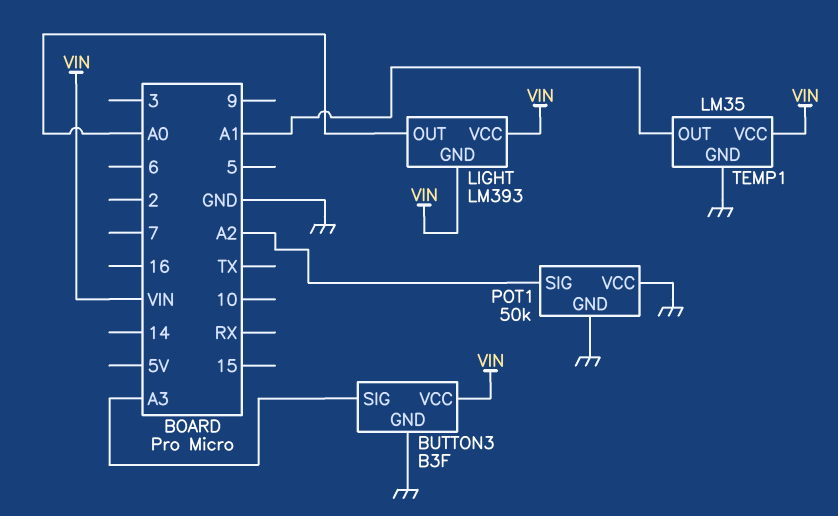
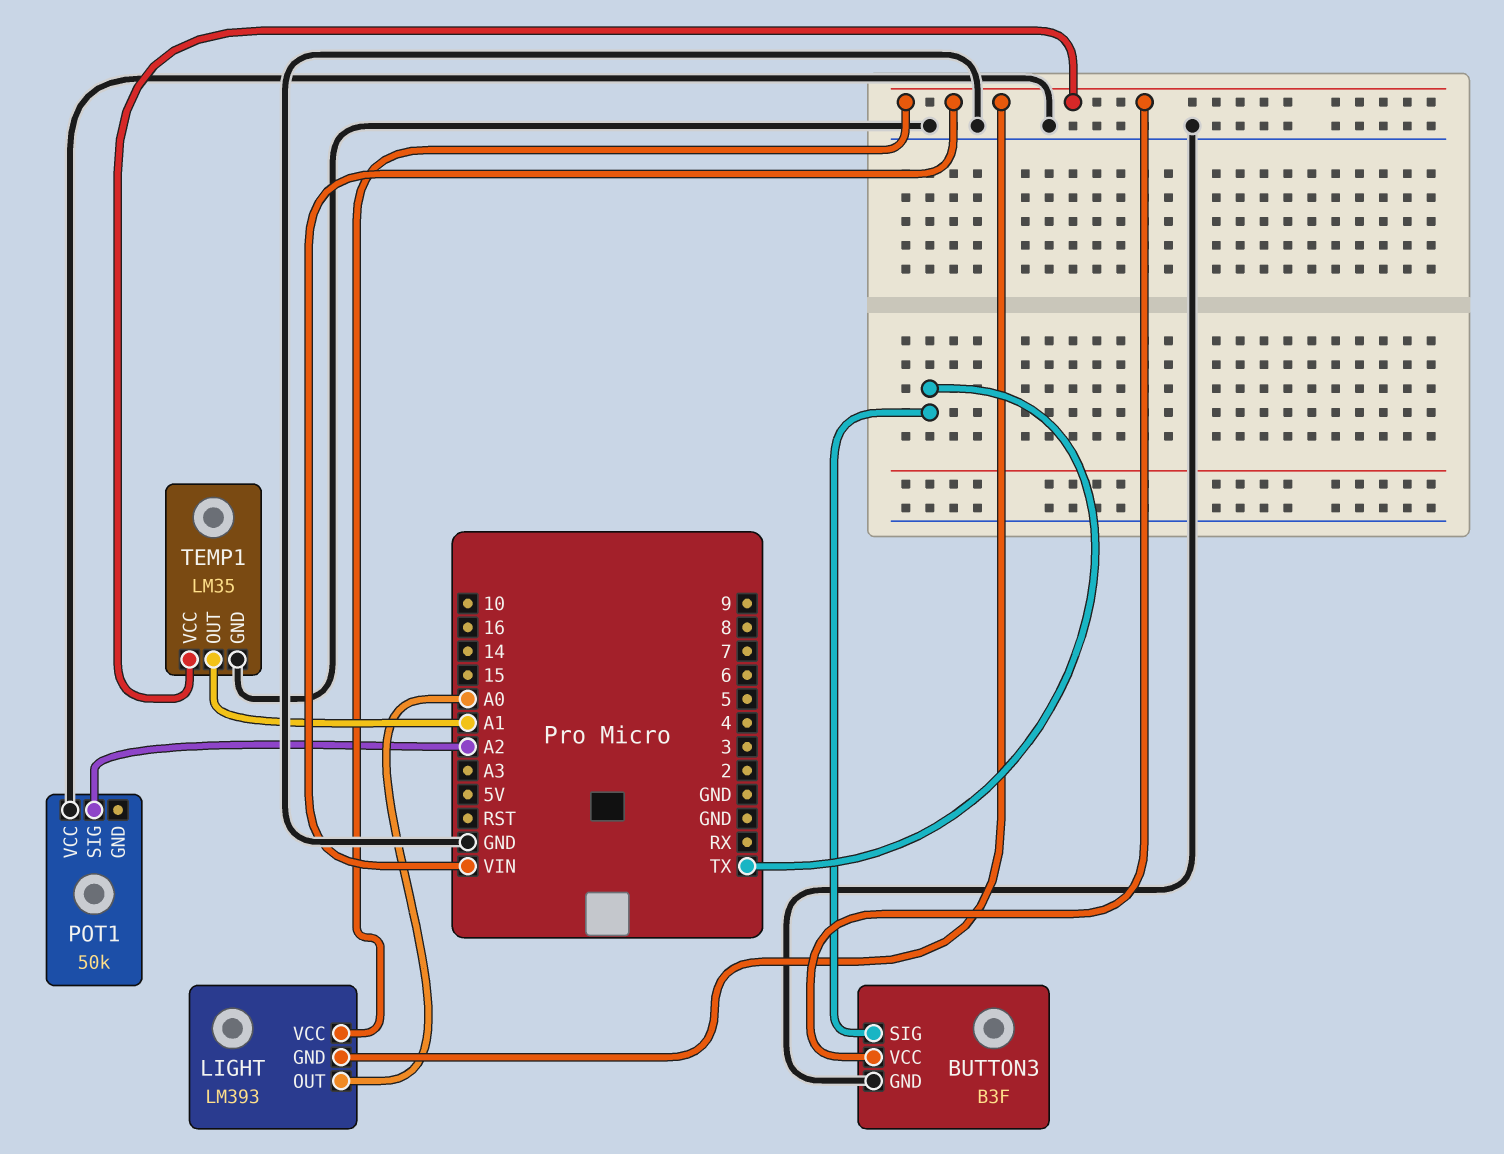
BUTTON3 pin SIG: A3 -> TX
POT1 pin GND: GND -> none

